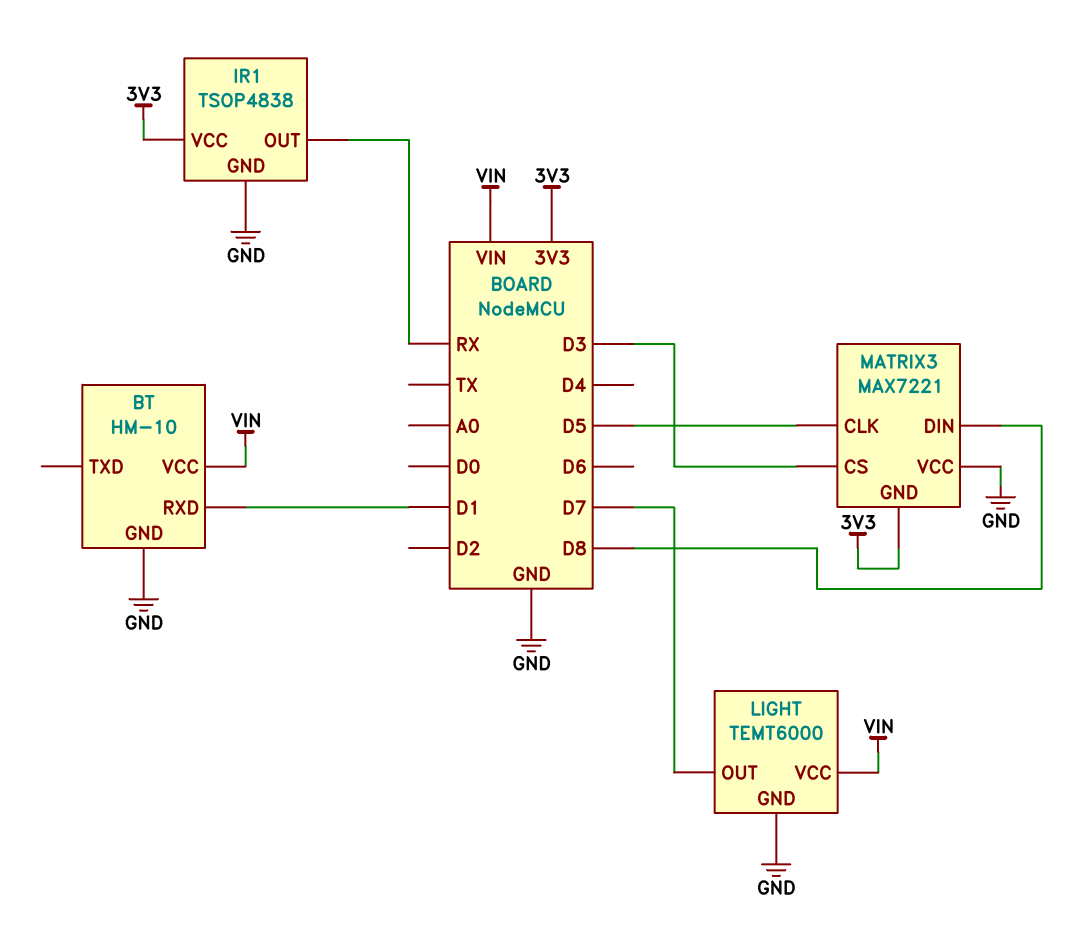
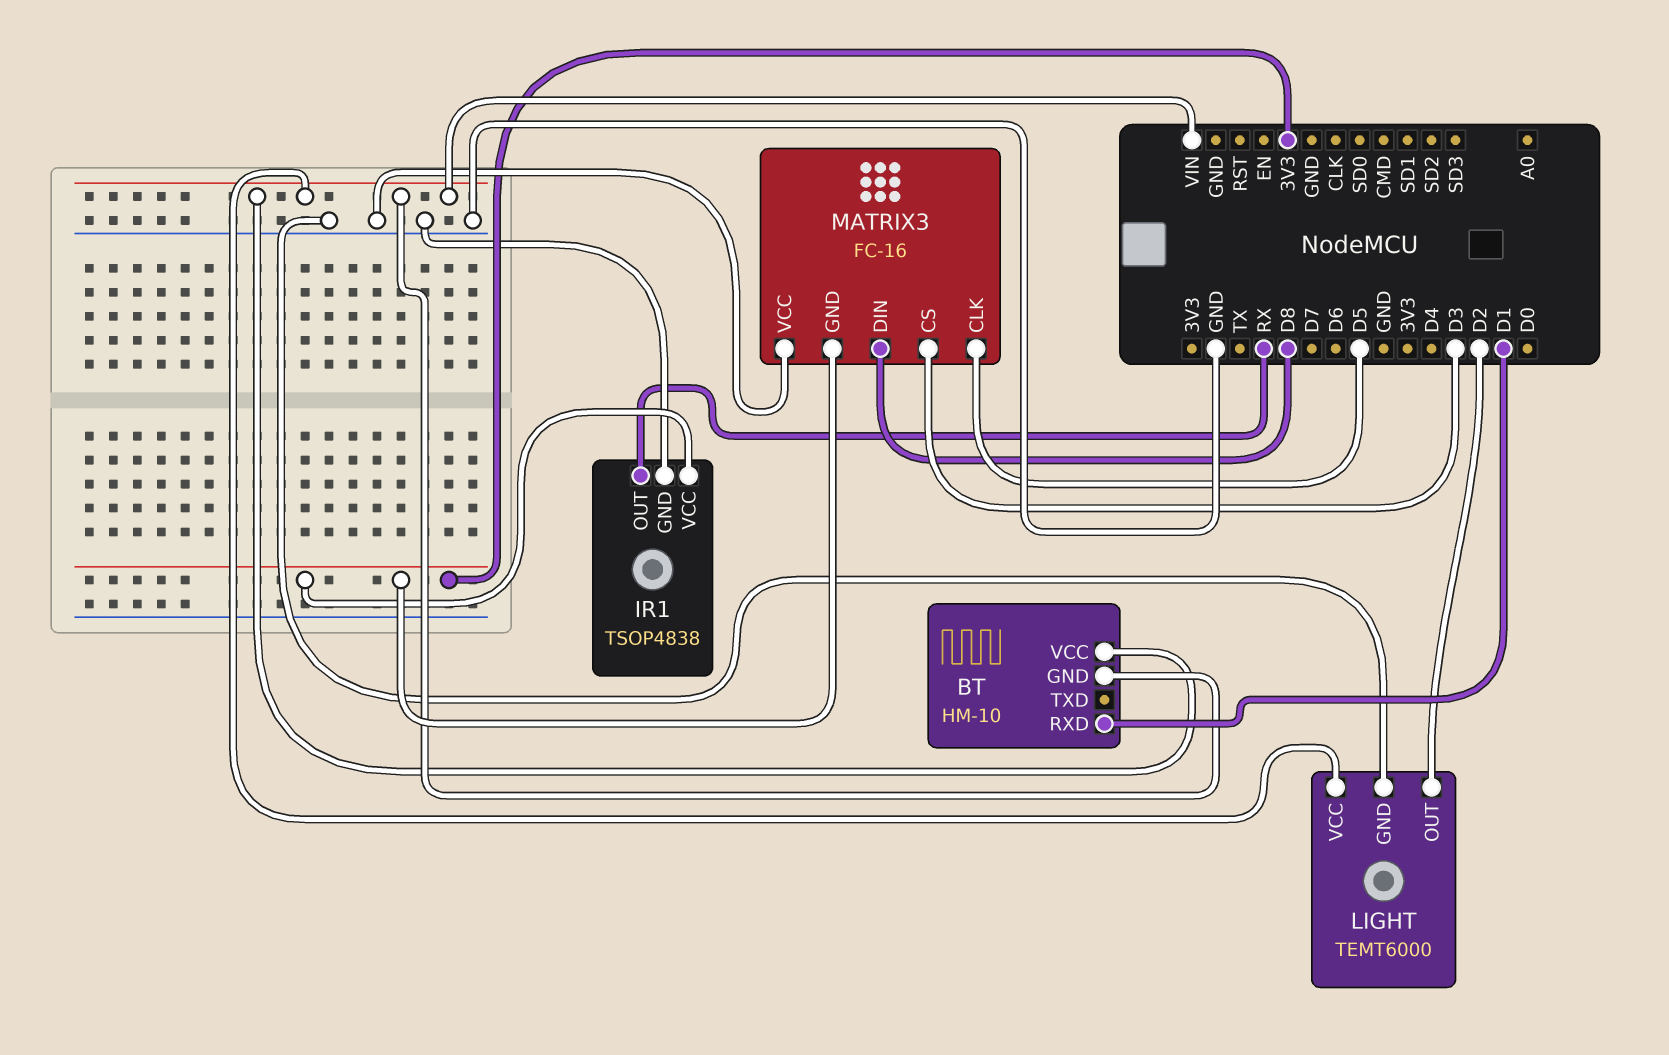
BT pin GND: GND -> VIN
LIGHT pin OUT: D7 -> D2
MATRIX3: MAX7221 -> FC-16

